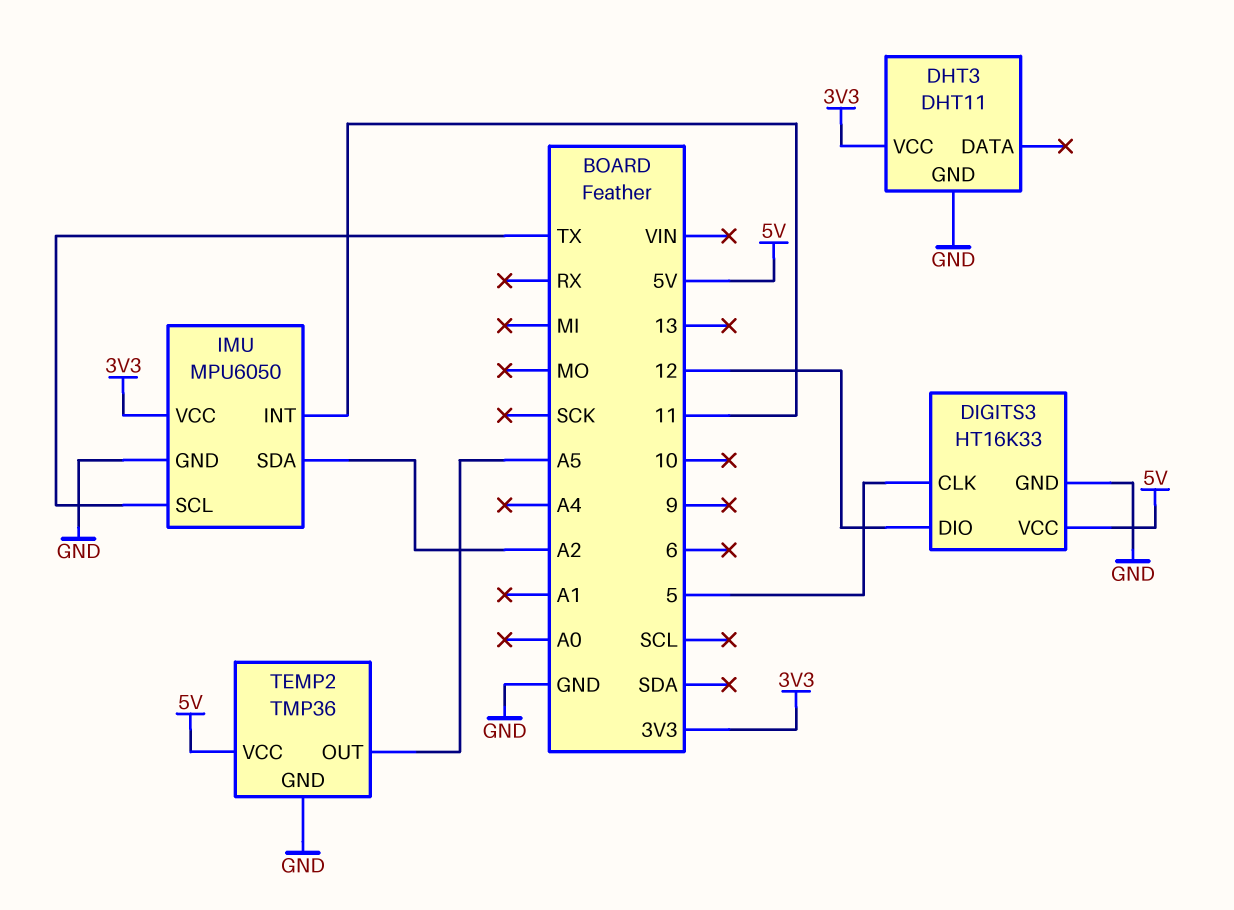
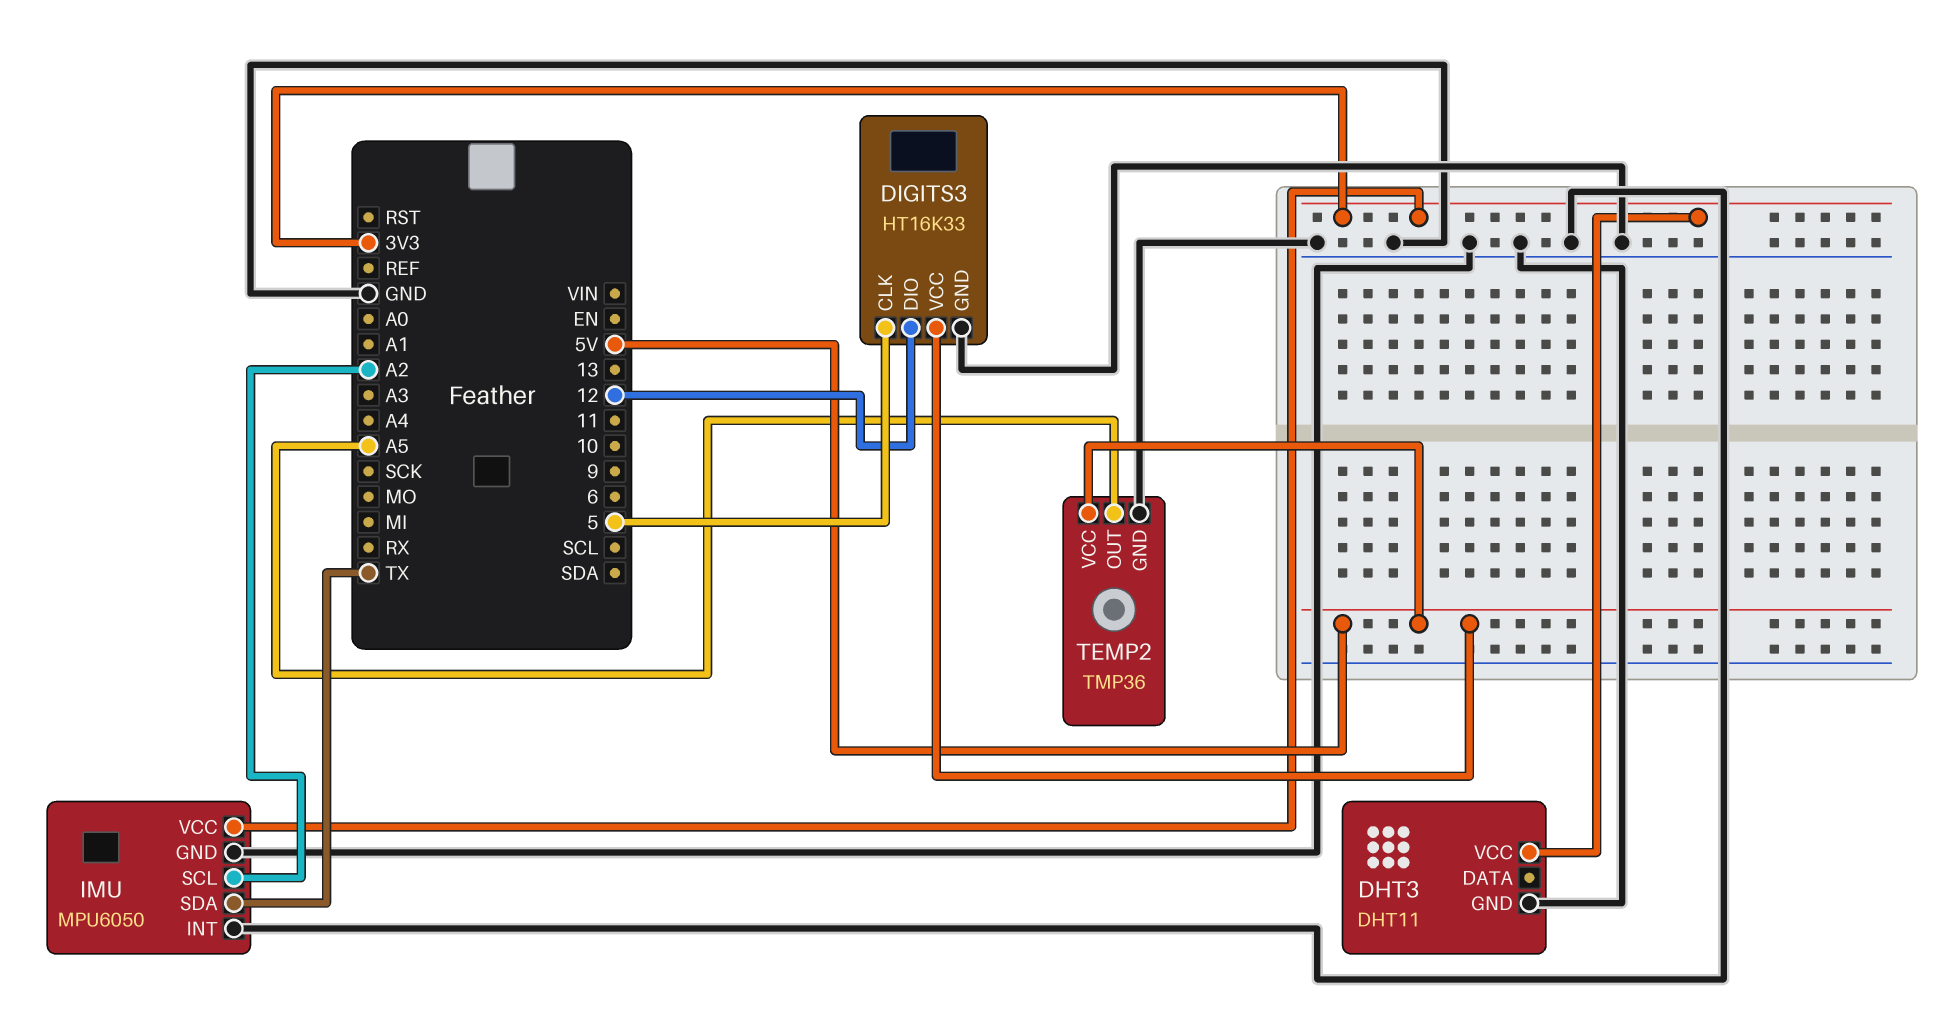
IMU pin INT: 11 -> GND
IMU pin SCL: TX -> A2
IMU pin SDA: A2 -> TX

